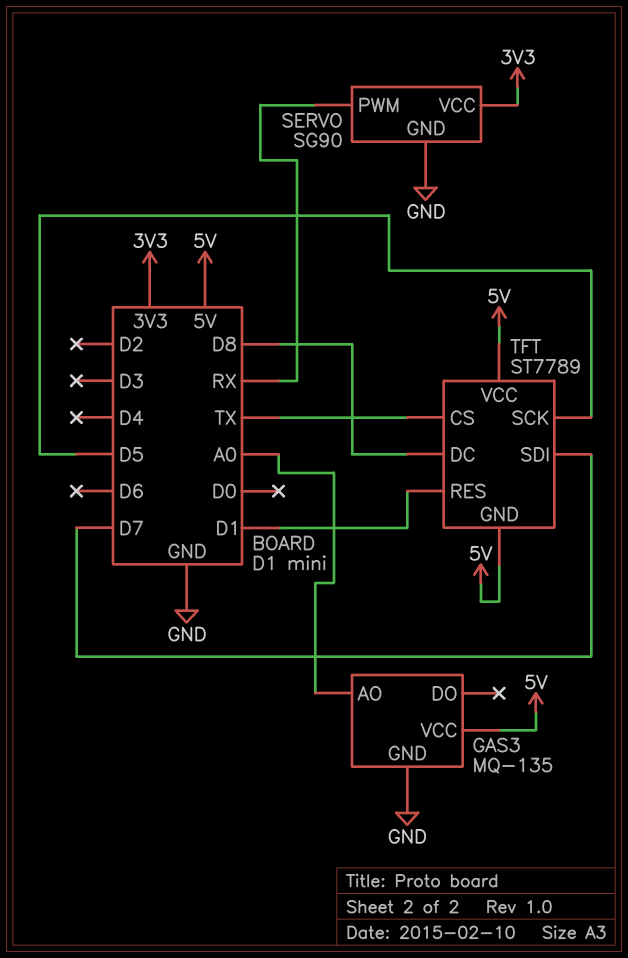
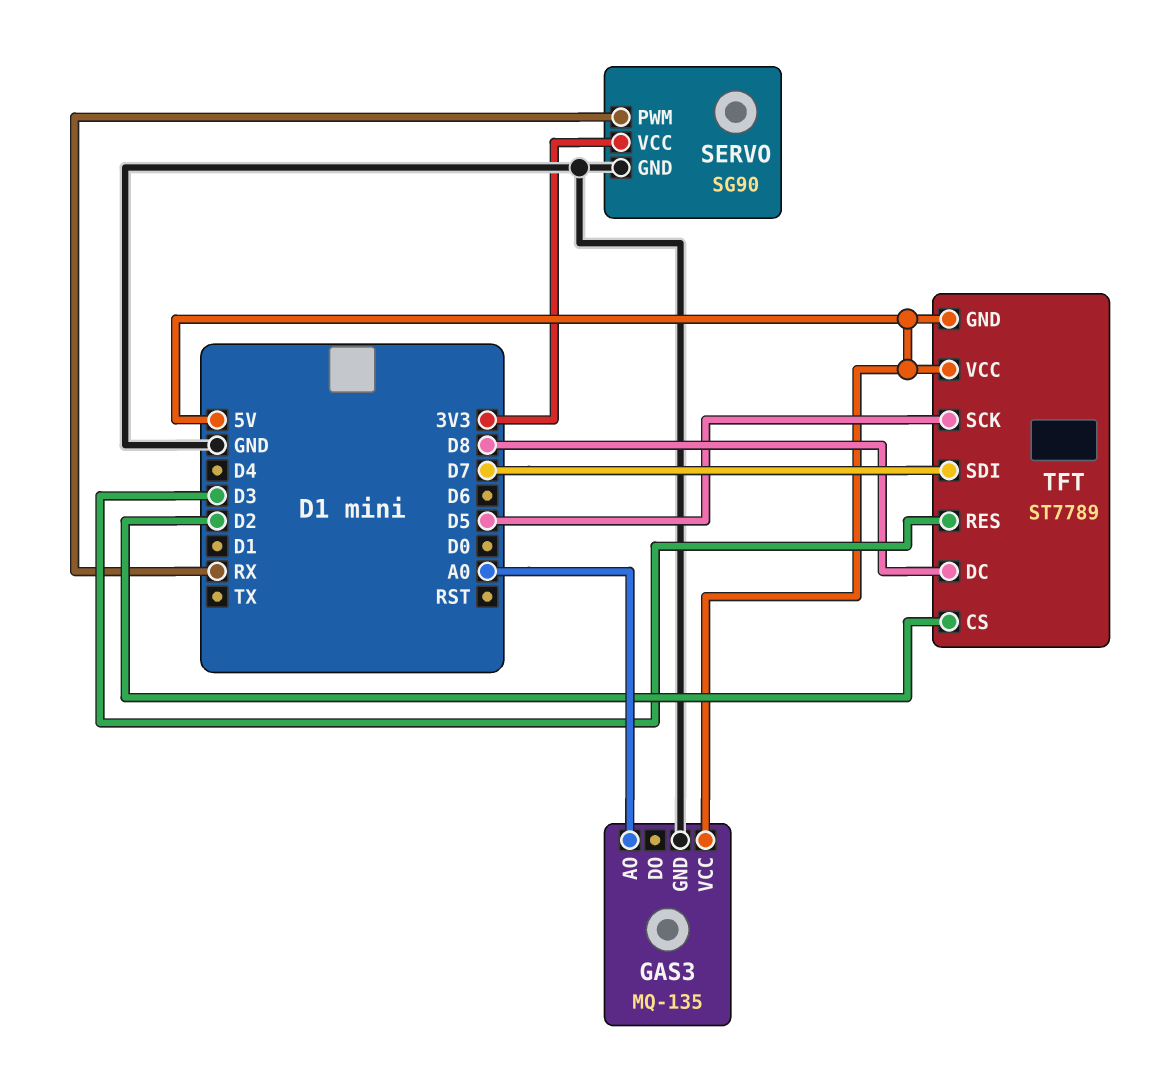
TFT pin CS: TX -> D2
TFT pin RES: D1 -> D3

